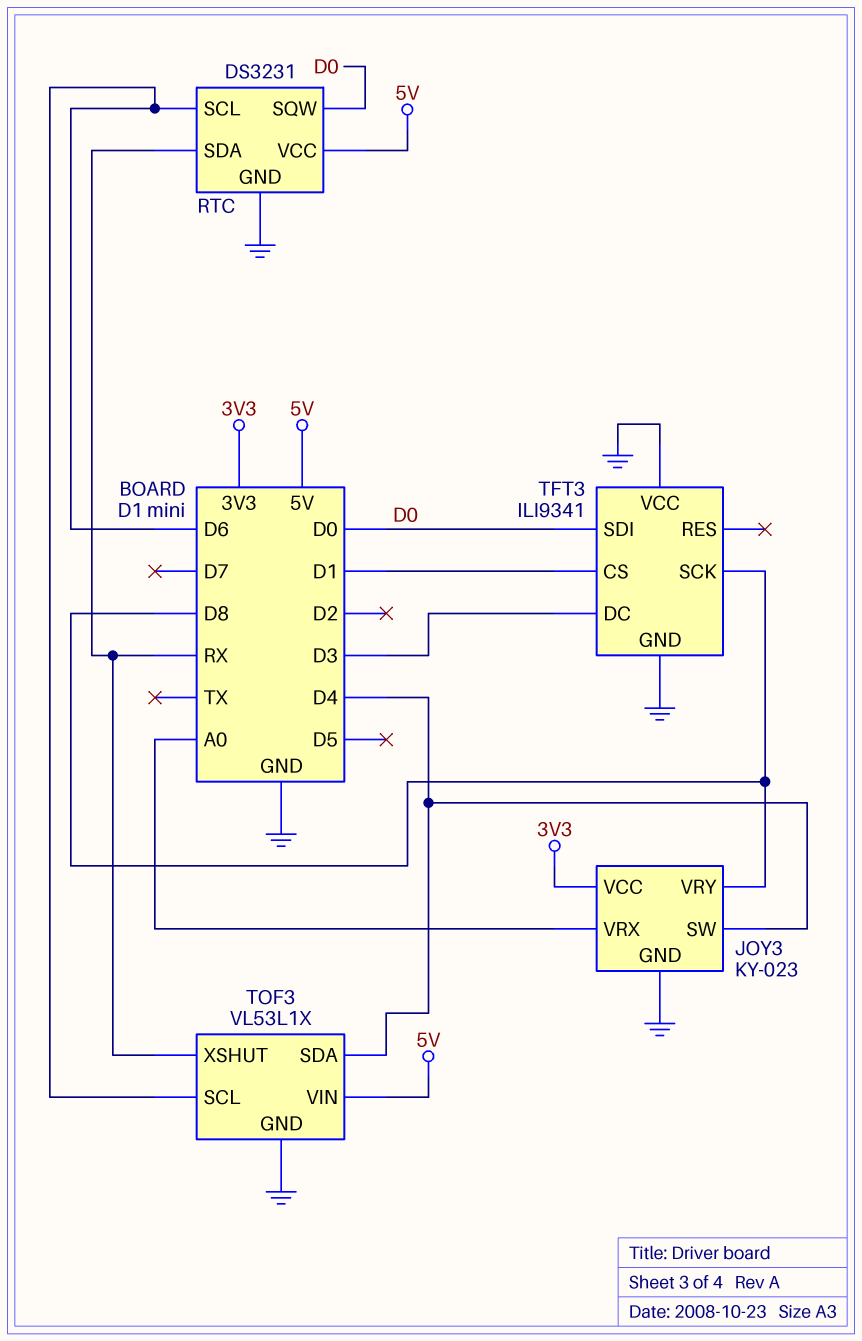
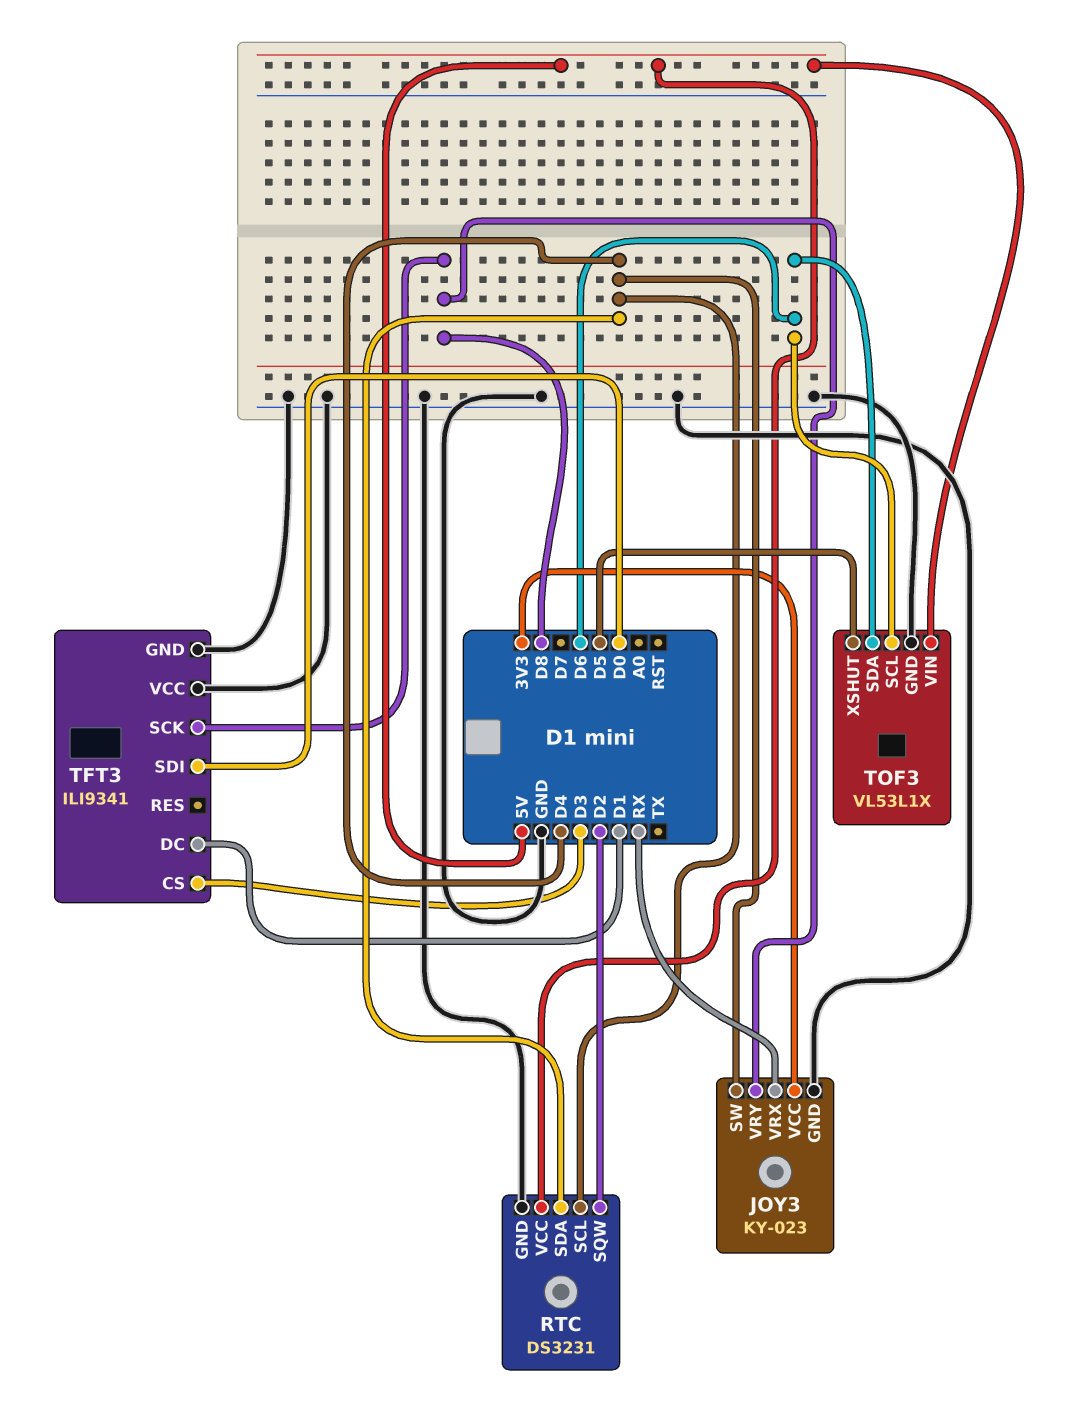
JOY3 pin VRX: A0 -> RX
RTC pin SCL: D6 -> D4
RTC pin SDA: RX -> D4
RTC pin SQW: D0 -> D2
TFT3 pin CS: D1 -> D3
TFT3 pin DC: D3 -> D1
TOF3 pin SDA: D4 -> D6
TOF3 pin XSHUT: RX -> D5

